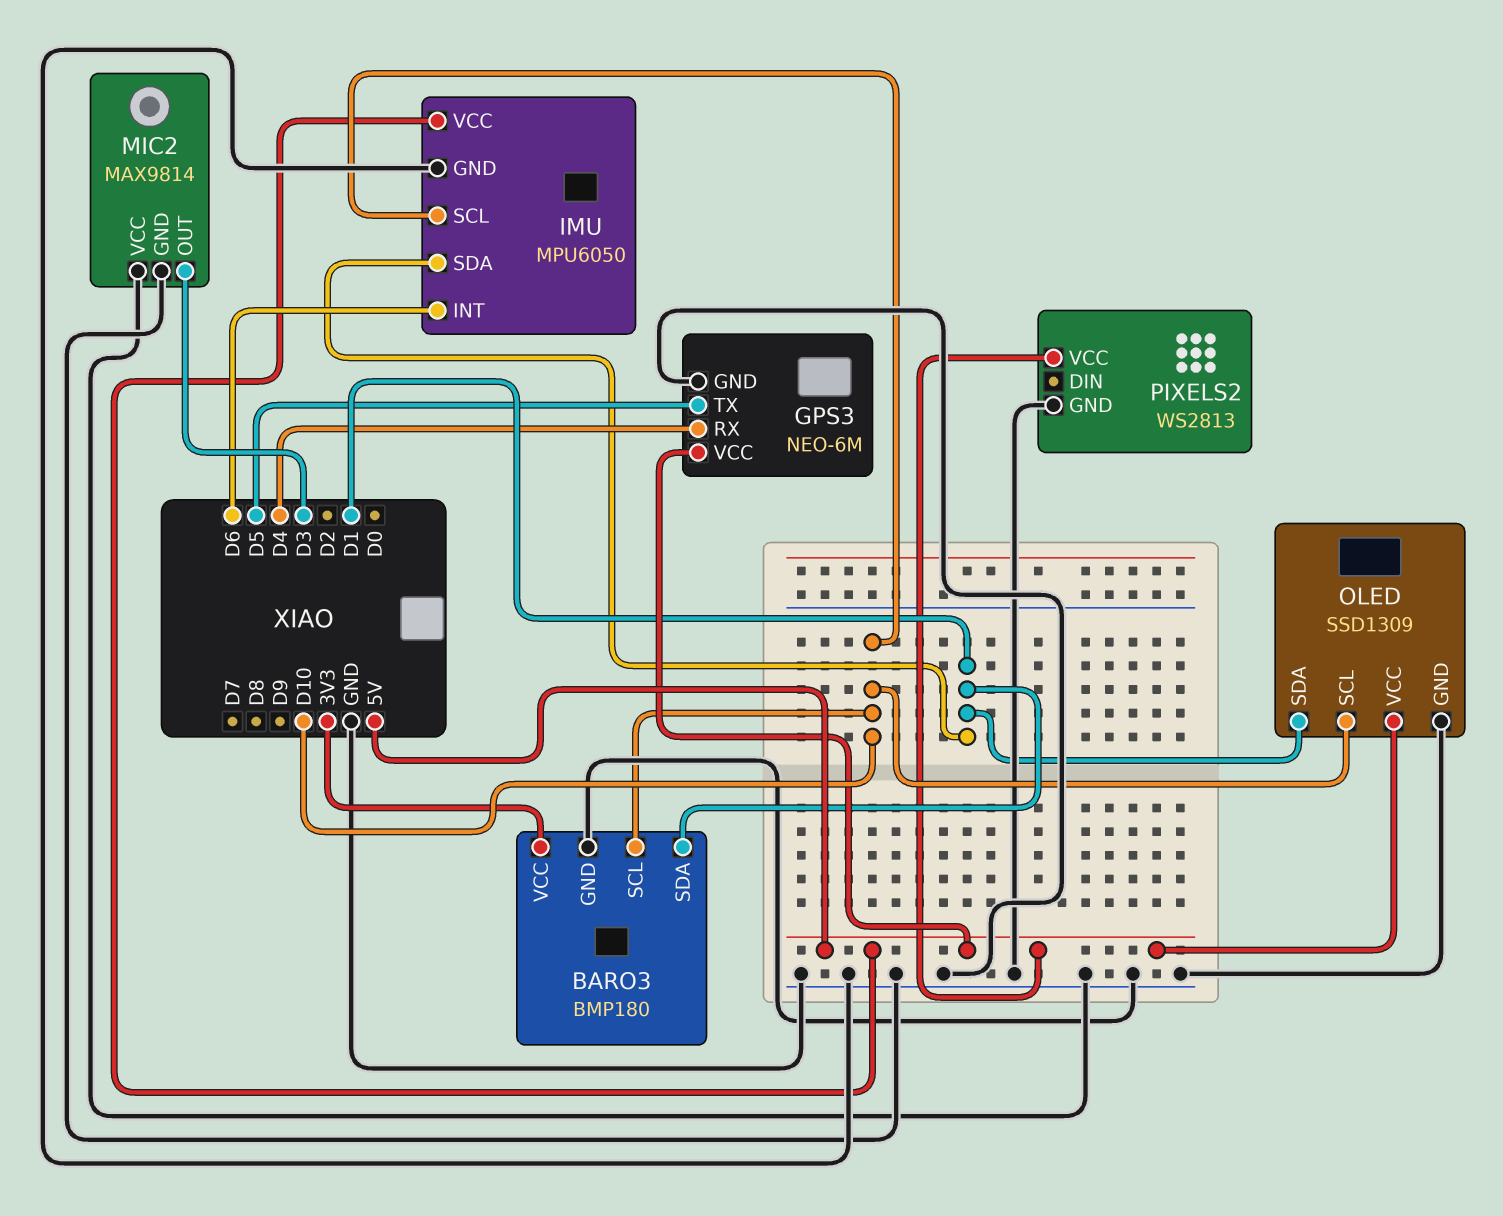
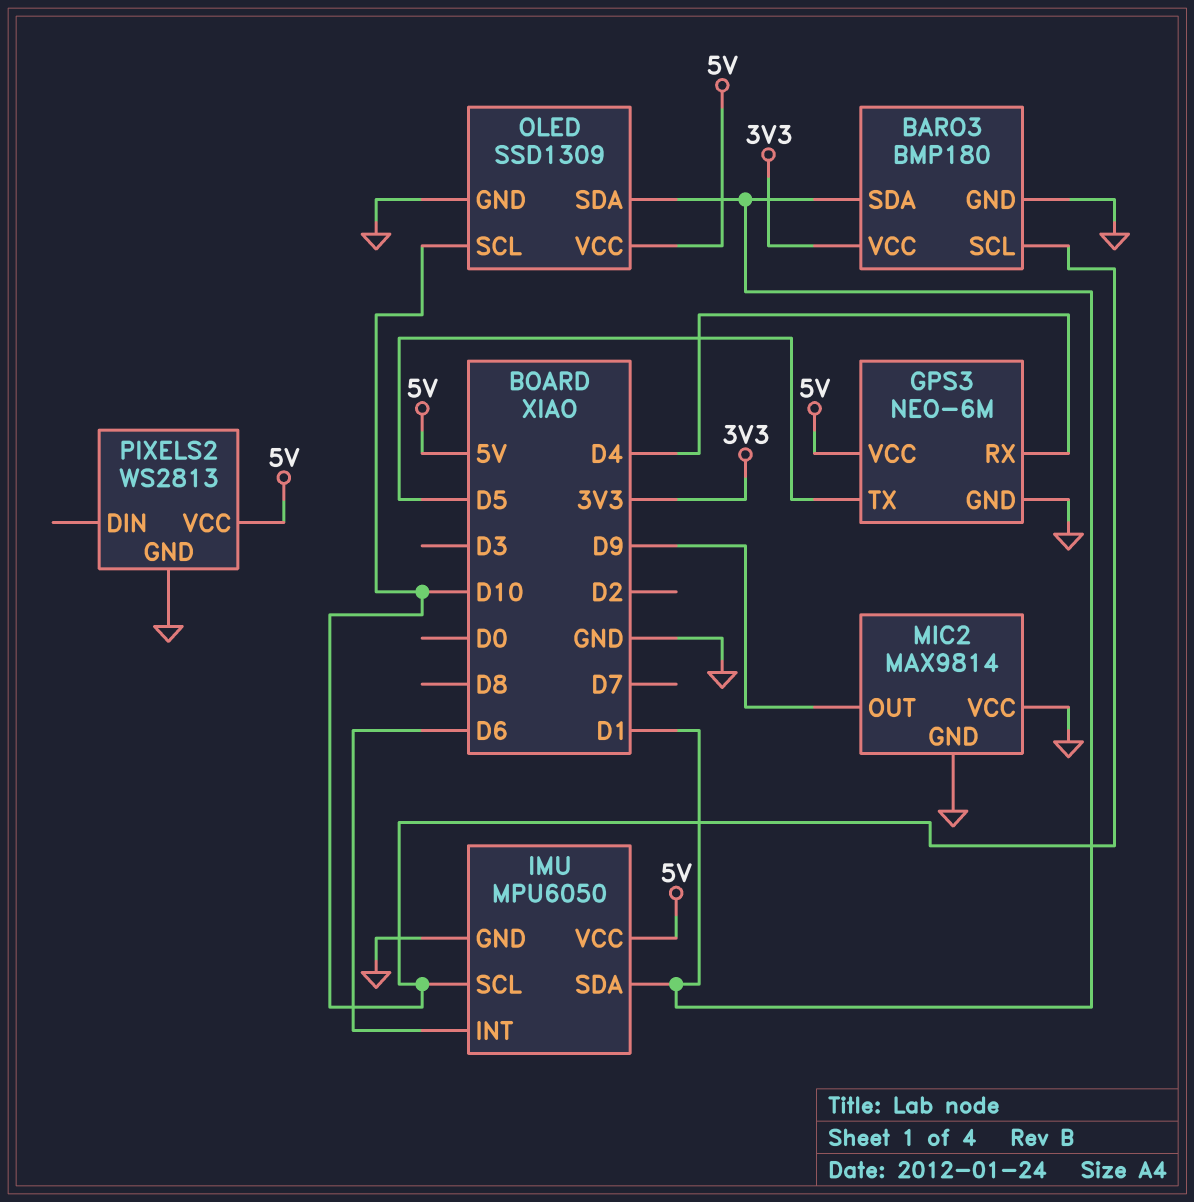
MIC2 pin OUT: D3 -> D9

